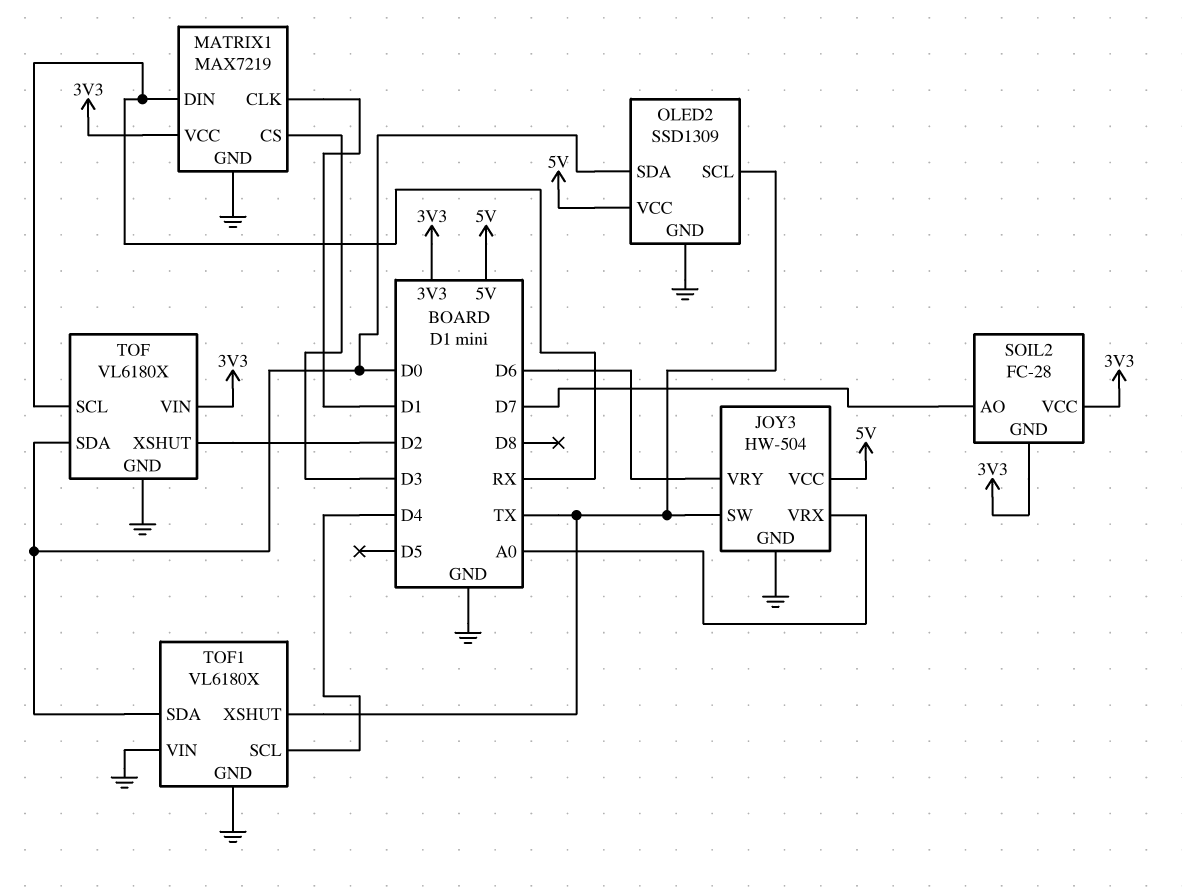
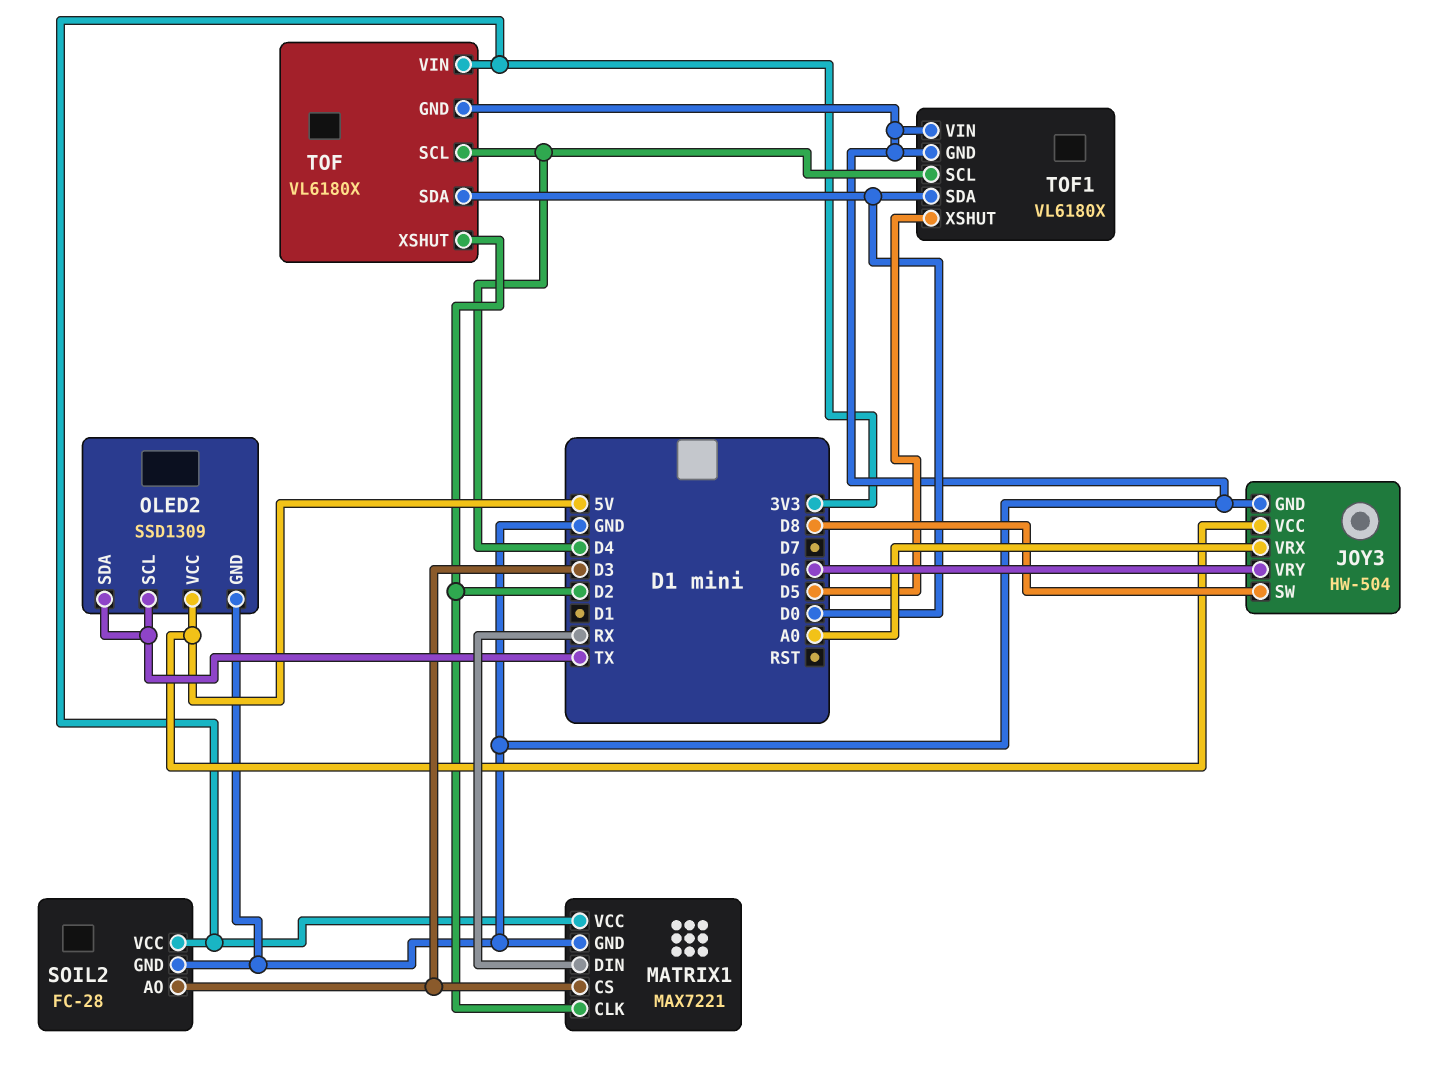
JOY3 pin SW: TX -> D8
MATRIX1: MAX7219 -> MAX7221
MATRIX1 pin CLK: D1 -> D2
OLED2 pin SDA: D0 -> TX
SOIL2 pin AO: D7 -> D3
SOIL2 pin GND: 3V3 -> GND
TOF pin SCL: RX -> D4
TOF1 pin XSHUT: TX -> D5

